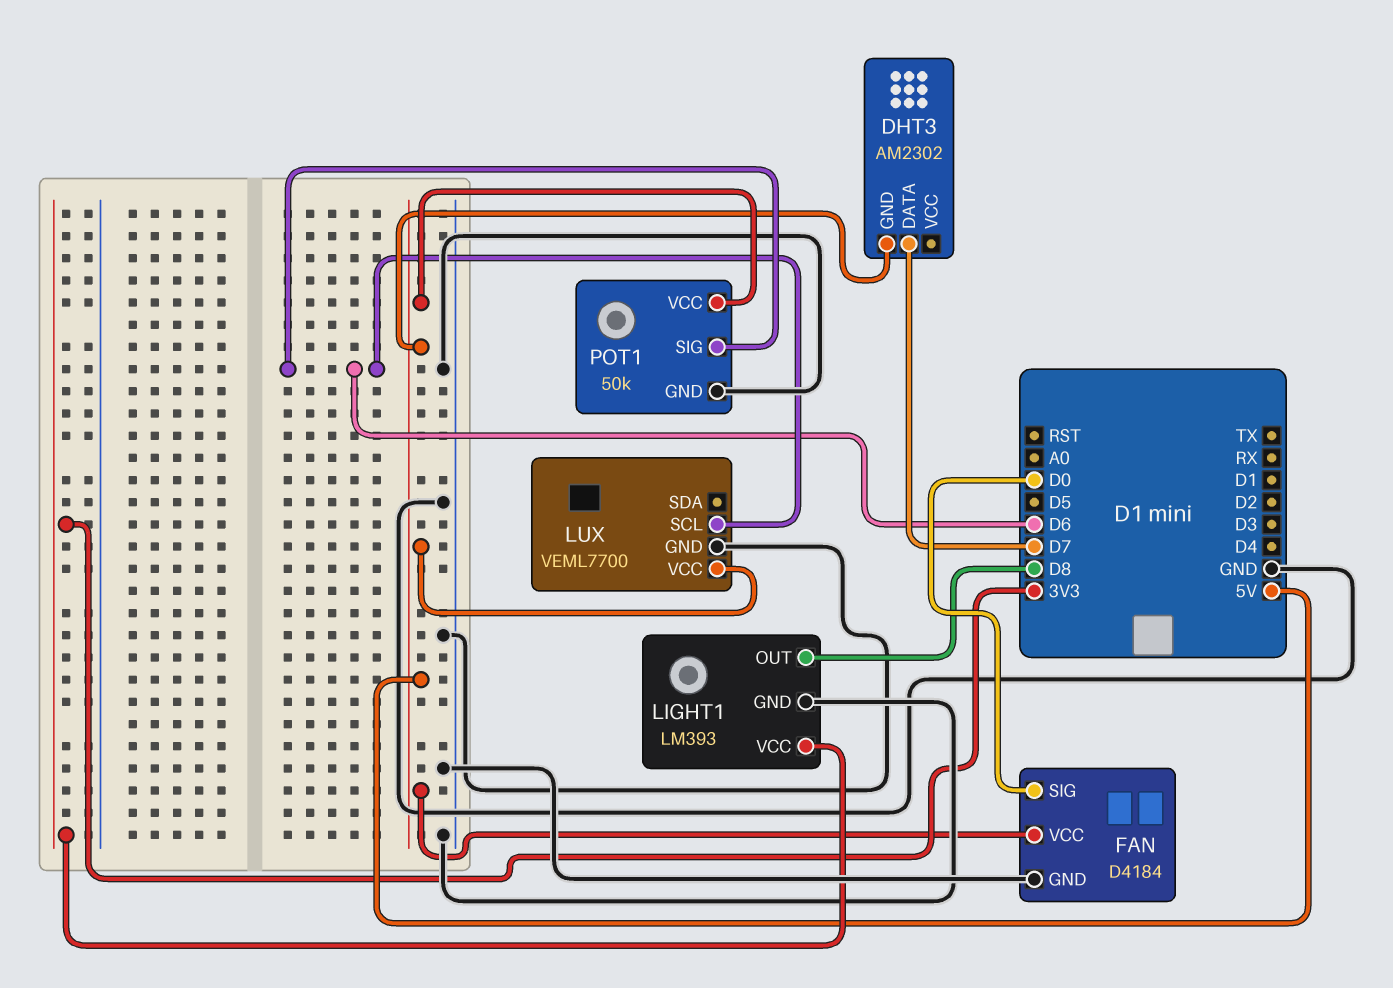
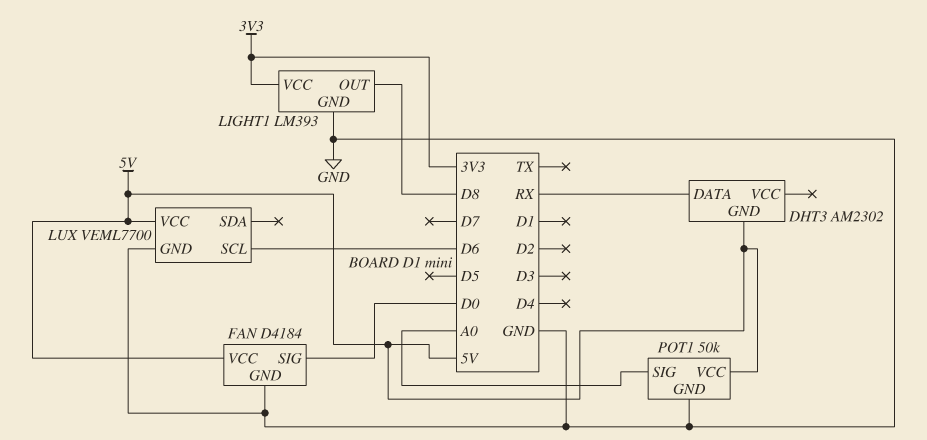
DHT3 pin DATA: D7 -> RX
POT1 pin SIG: D6 -> A0

